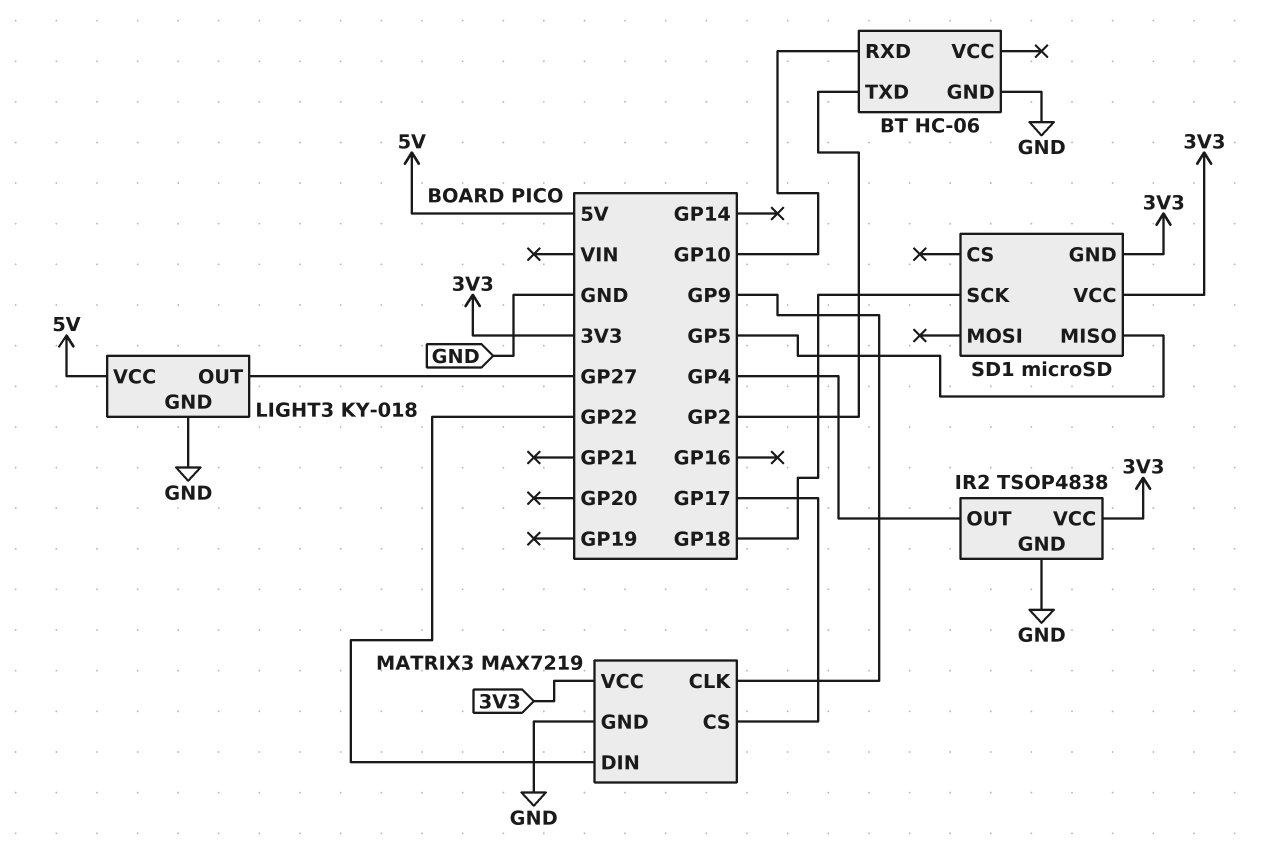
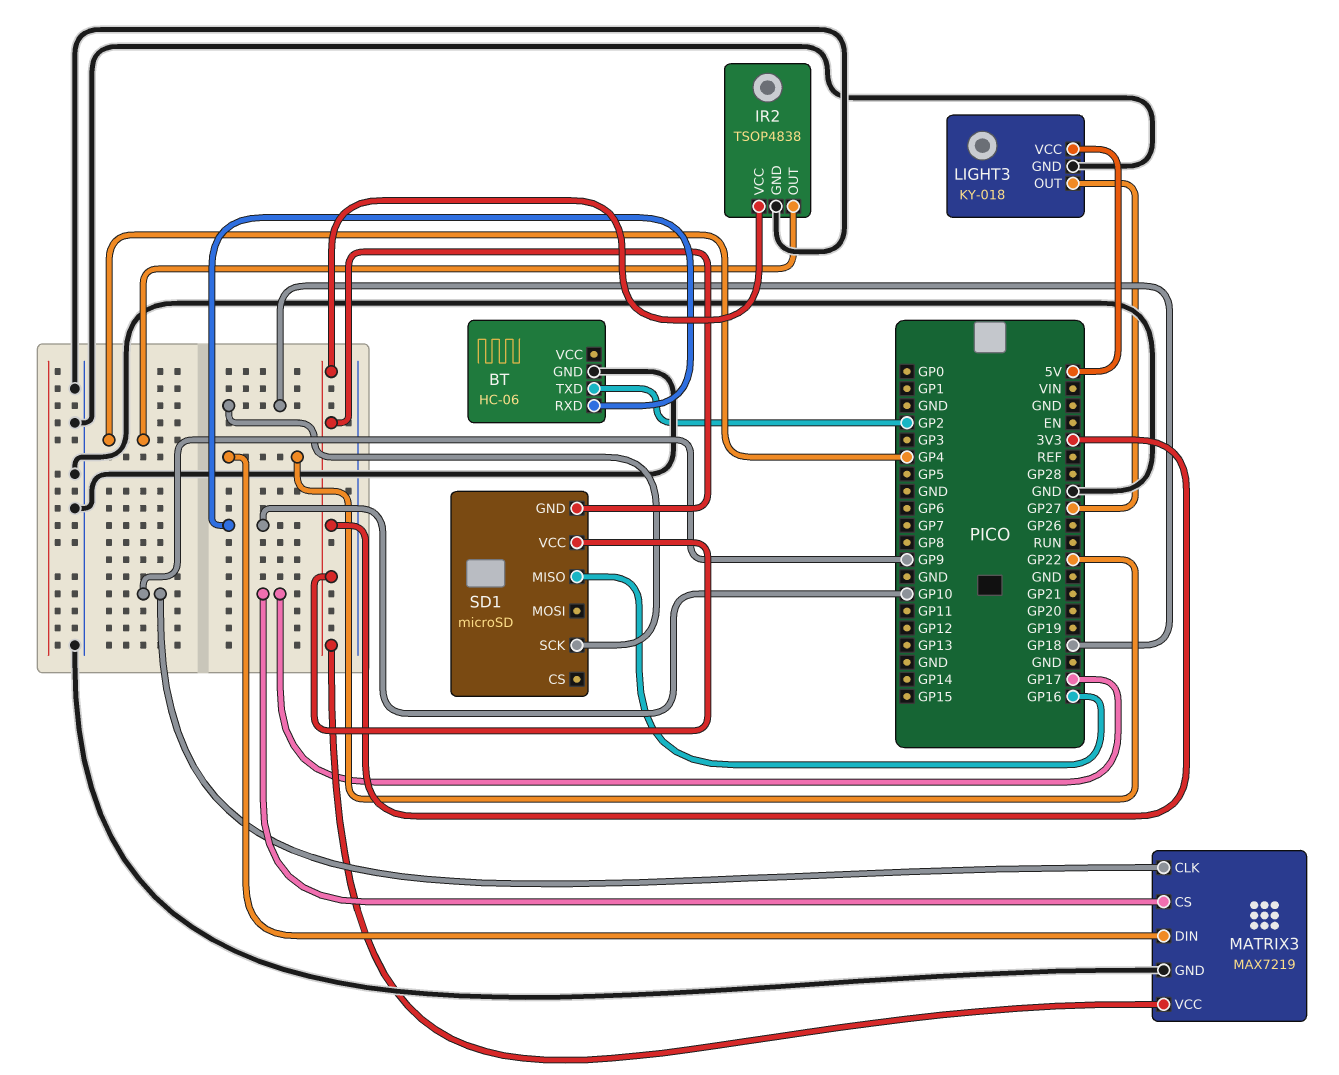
SD1 pin MISO: GP5 -> GP16

